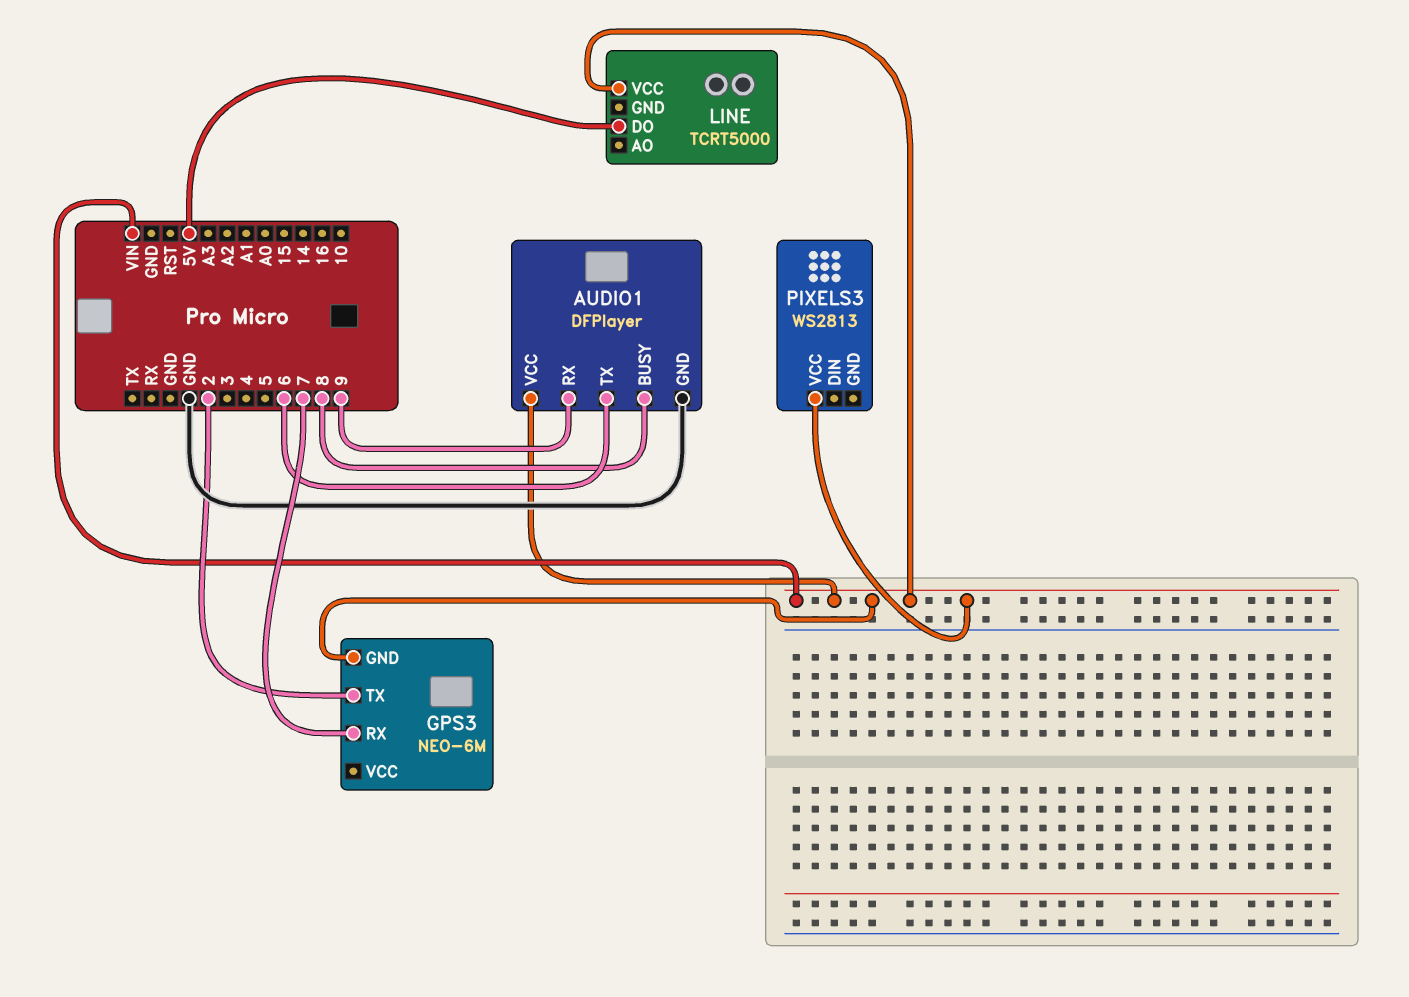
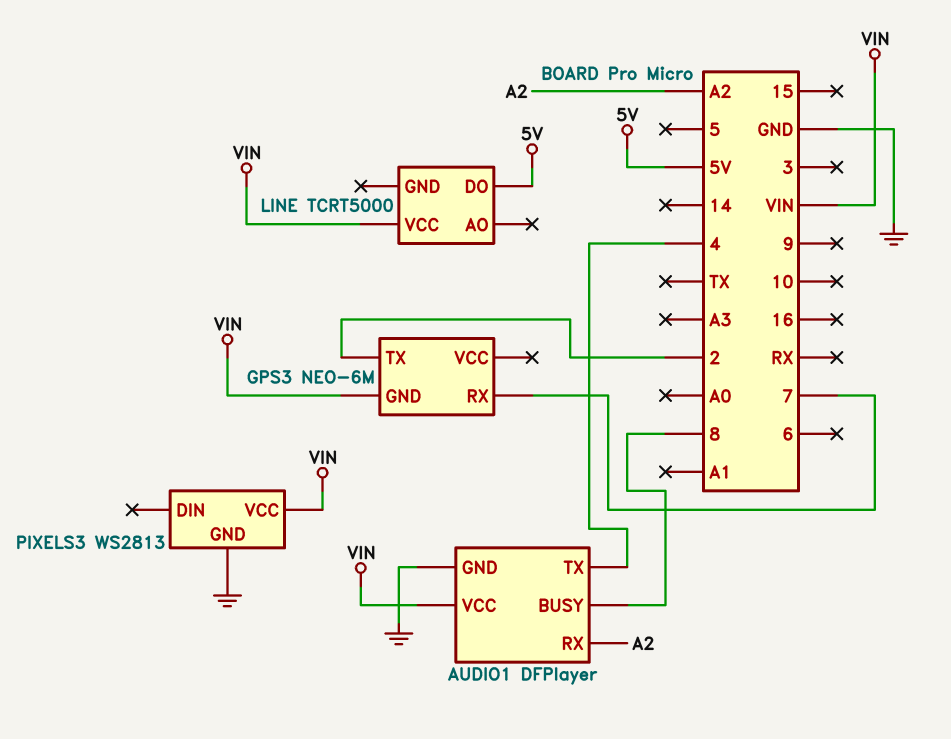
AUDIO1 pin RX: 9 -> A2
AUDIO1 pin TX: 6 -> 4
PIXELS3 pin GND: none -> GND

